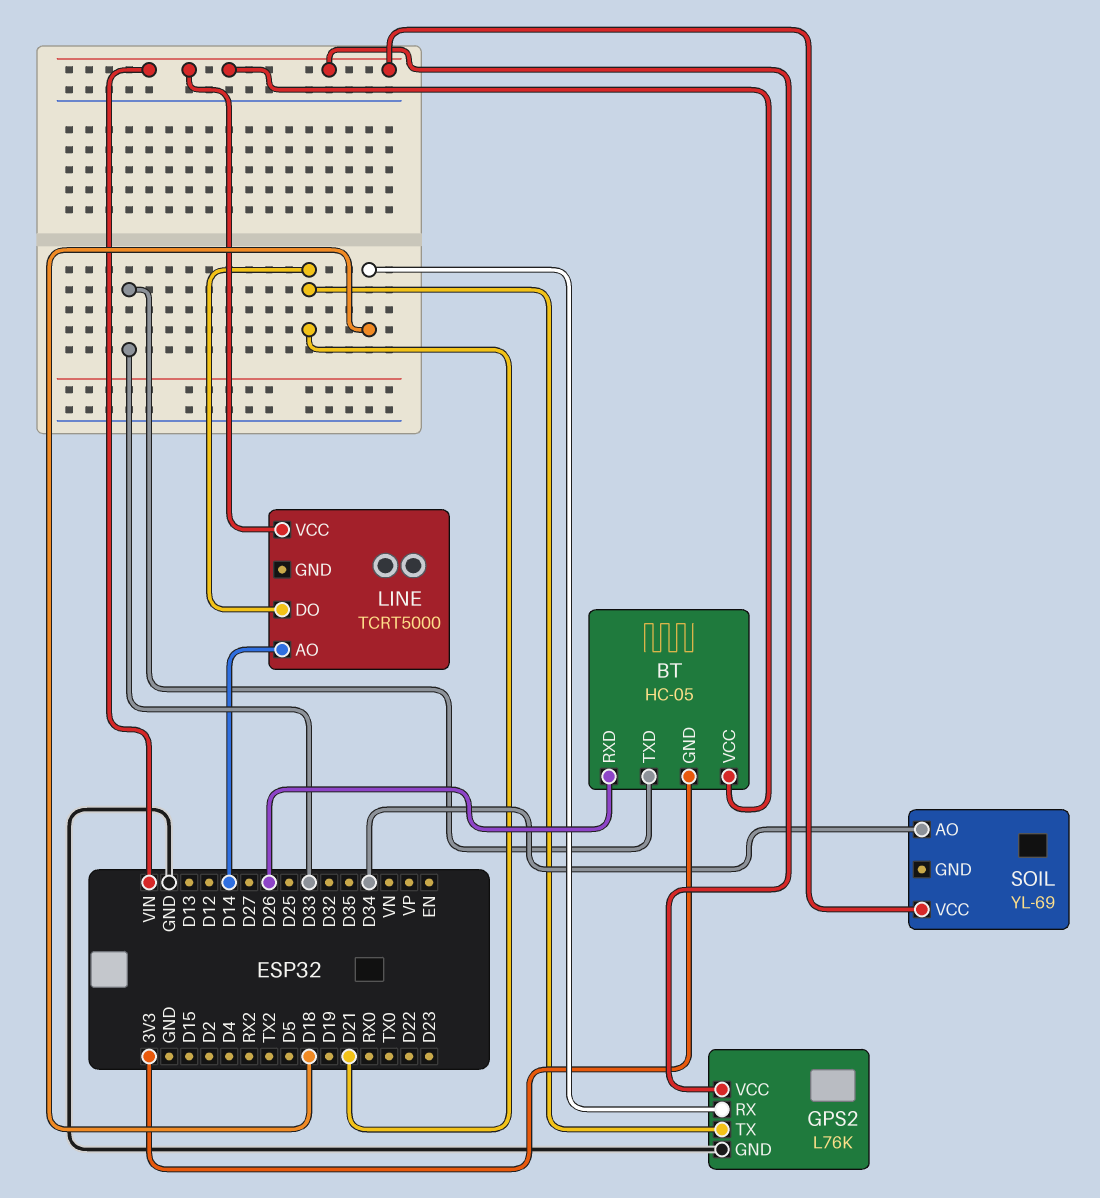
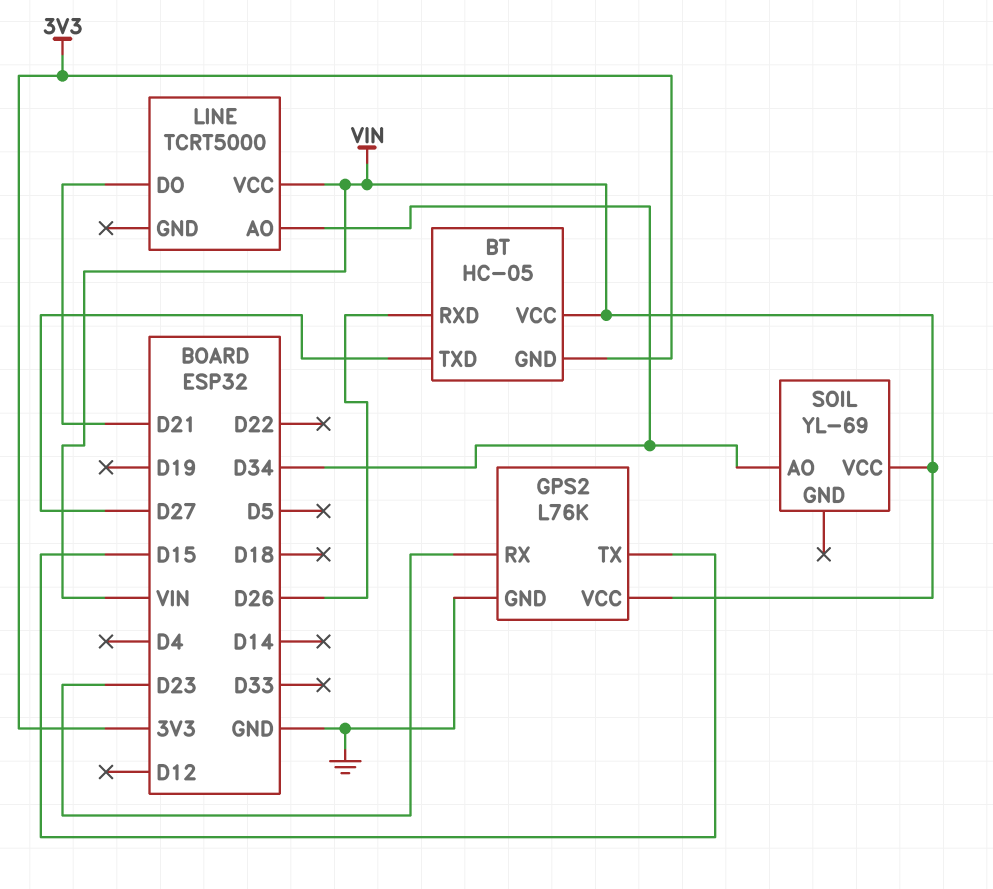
BT pin TXD: D33 -> D27
GPS2 pin RX: D18 -> D23
GPS2 pin TX: D21 -> D15
LINE pin AO: D14 -> D34

